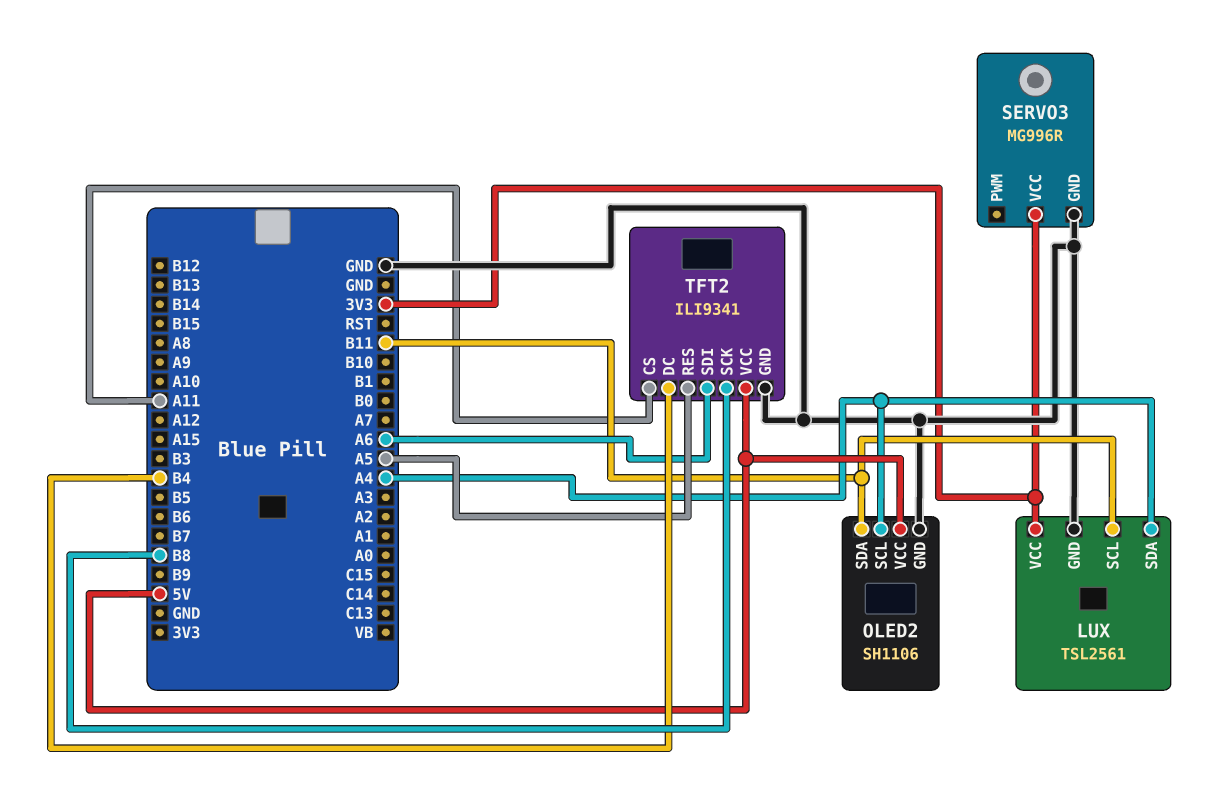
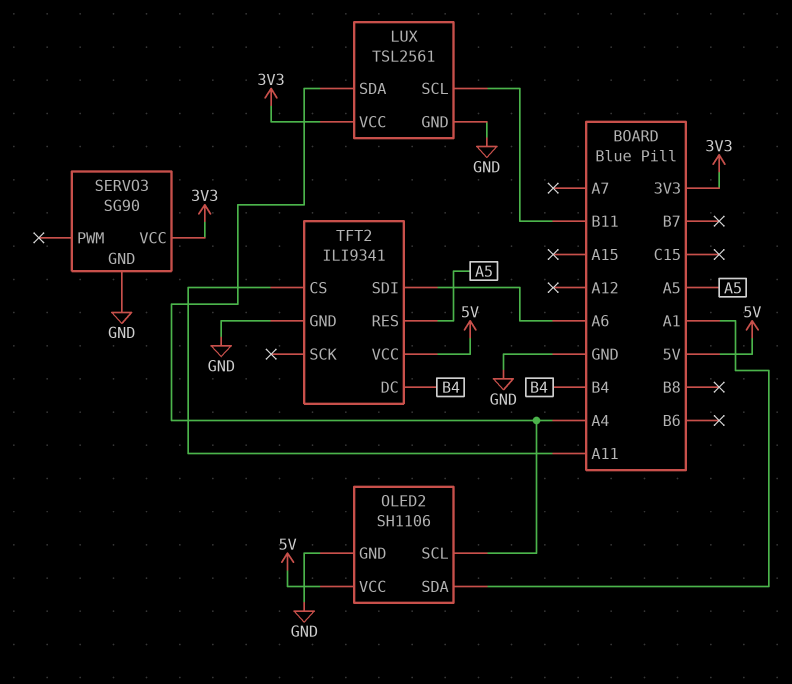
OLED2 pin SDA: B11 -> A1
SERVO3: MG996R -> SG90
TFT2 pin SCK: B8 -> none

